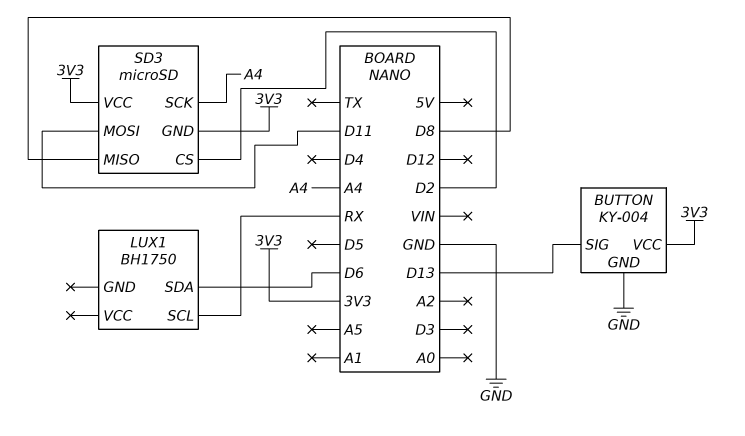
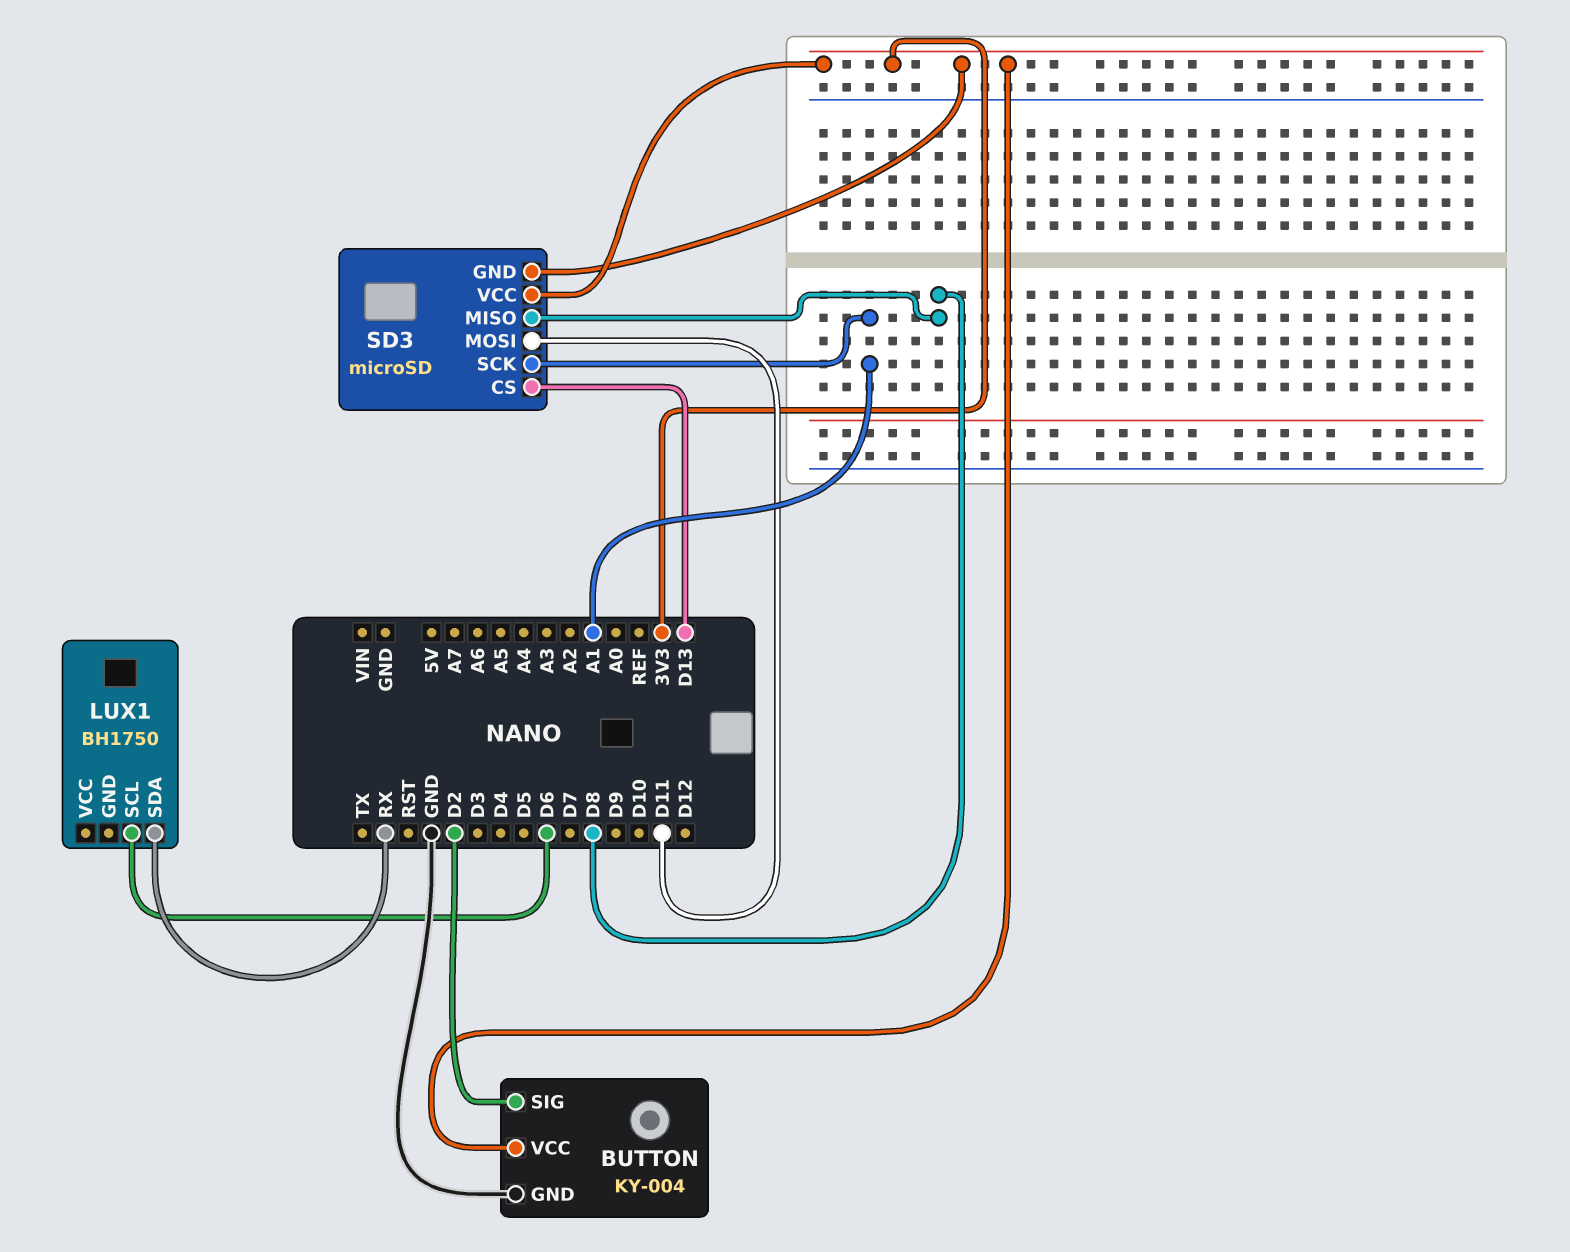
BUTTON pin SIG: D13 -> D2
LUX1 pin SCL: RX -> D6
LUX1 pin SDA: D6 -> RX
SD3 pin CS: D2 -> D13
SD3 pin SCK: A4 -> A1

